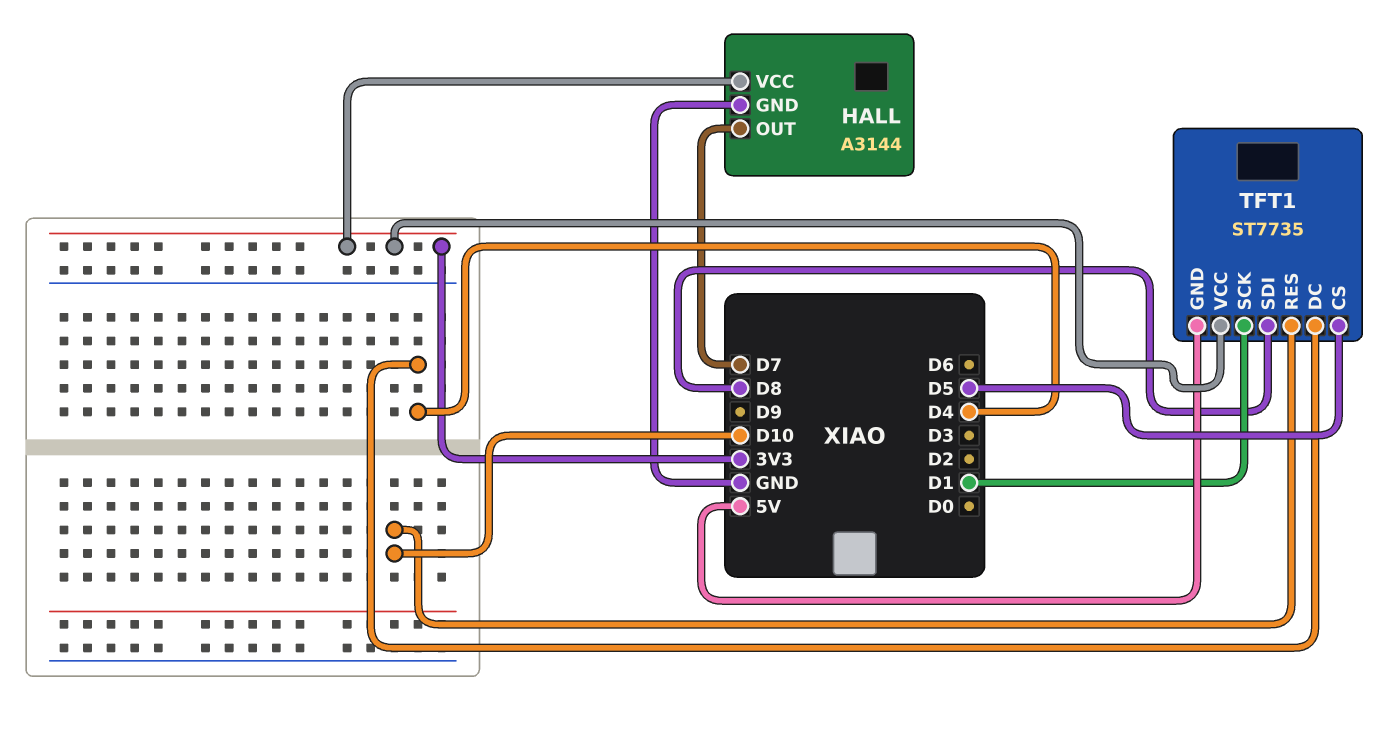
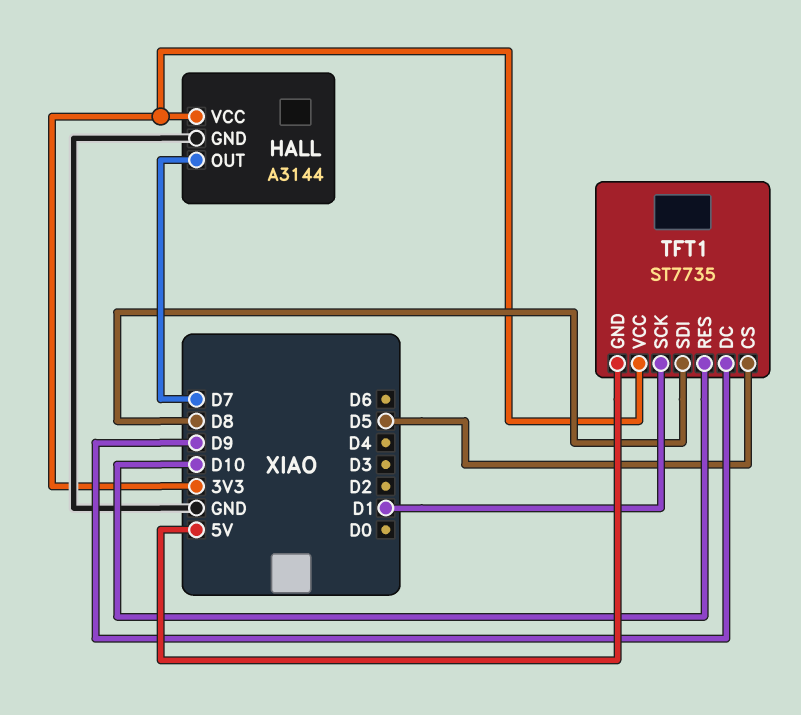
TFT1 pin DC: D4 -> D9

